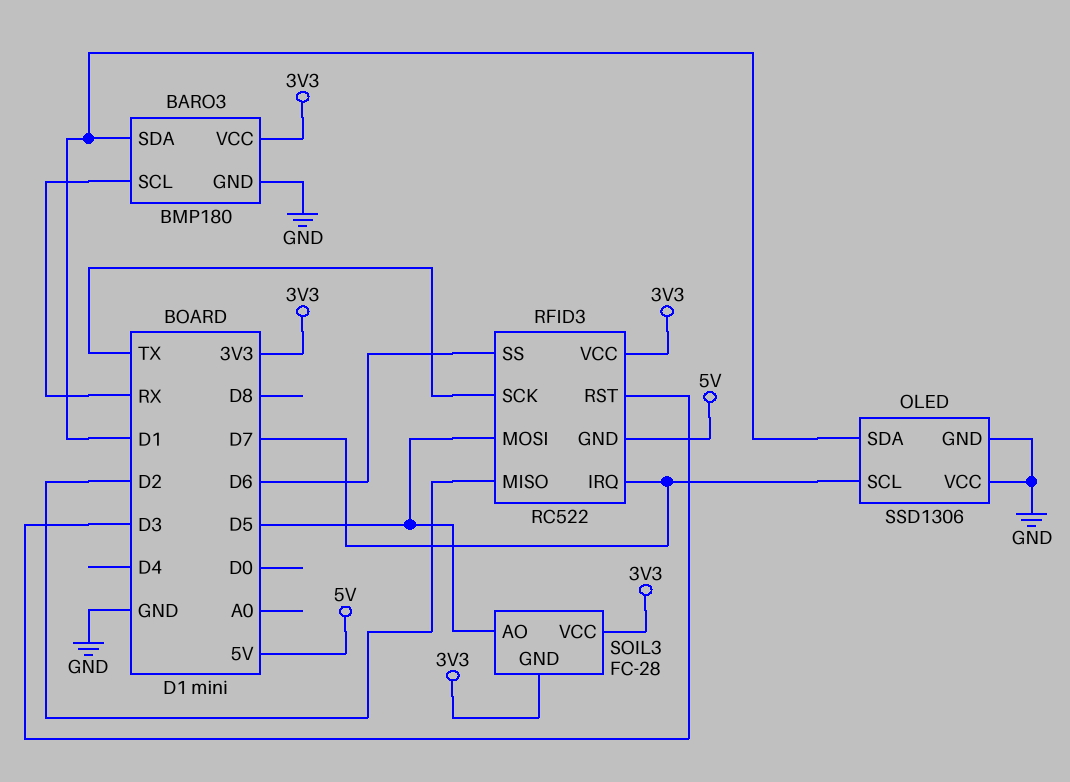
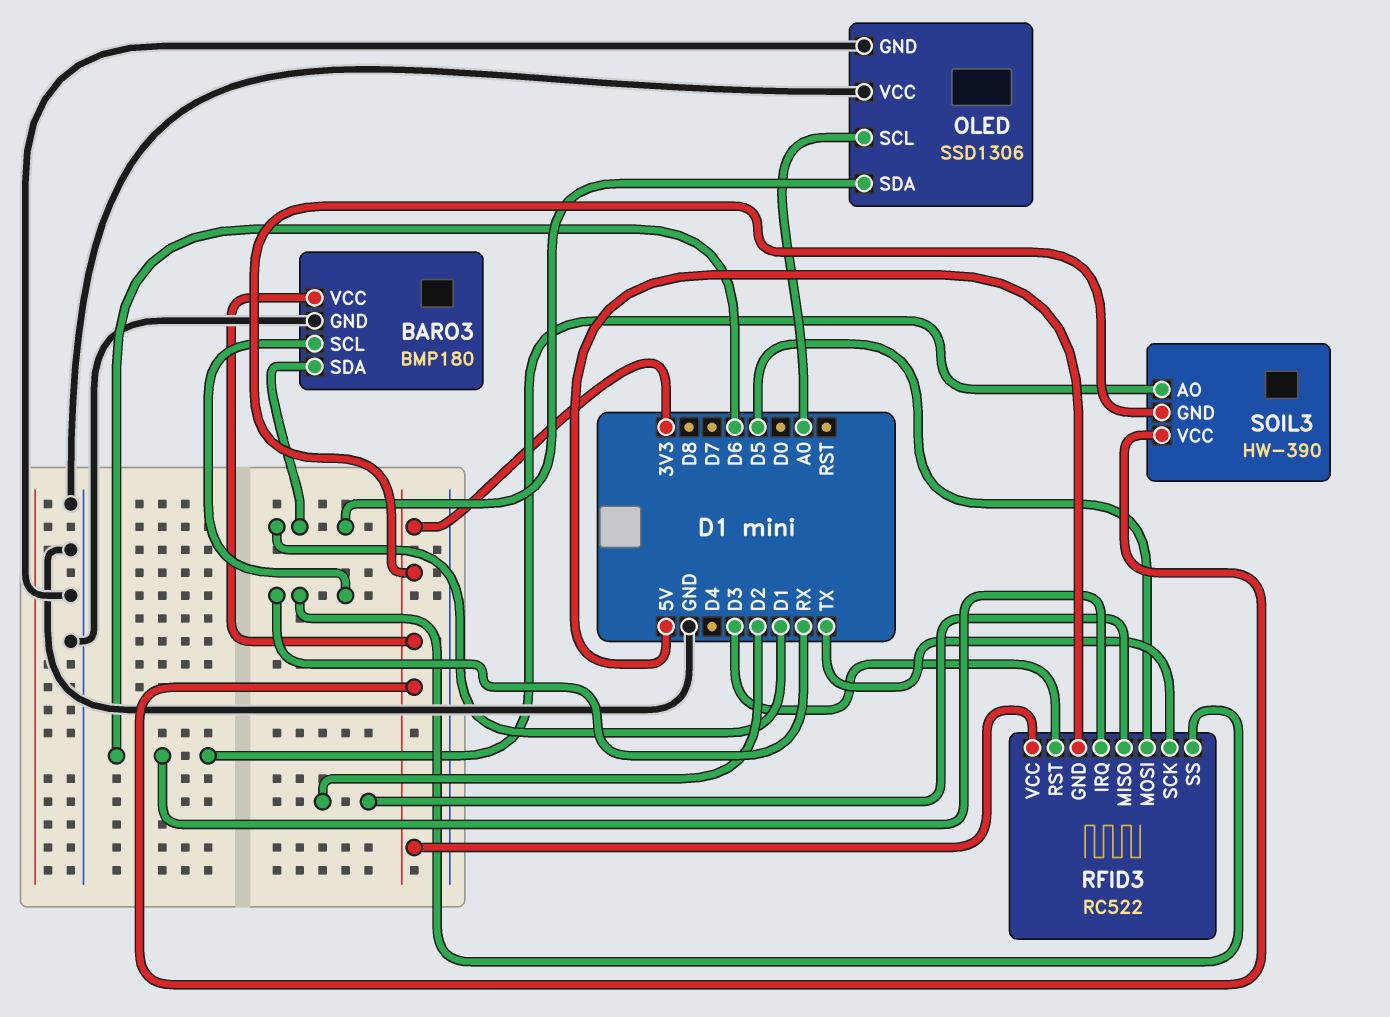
OLED pin SCL: D7 -> A0
RFID3 pin IRQ: D7 -> D6
RFID3 pin SS: D6 -> RX
SOIL3: FC-28 -> HW-390
SOIL3 pin AO: D5 -> D6

